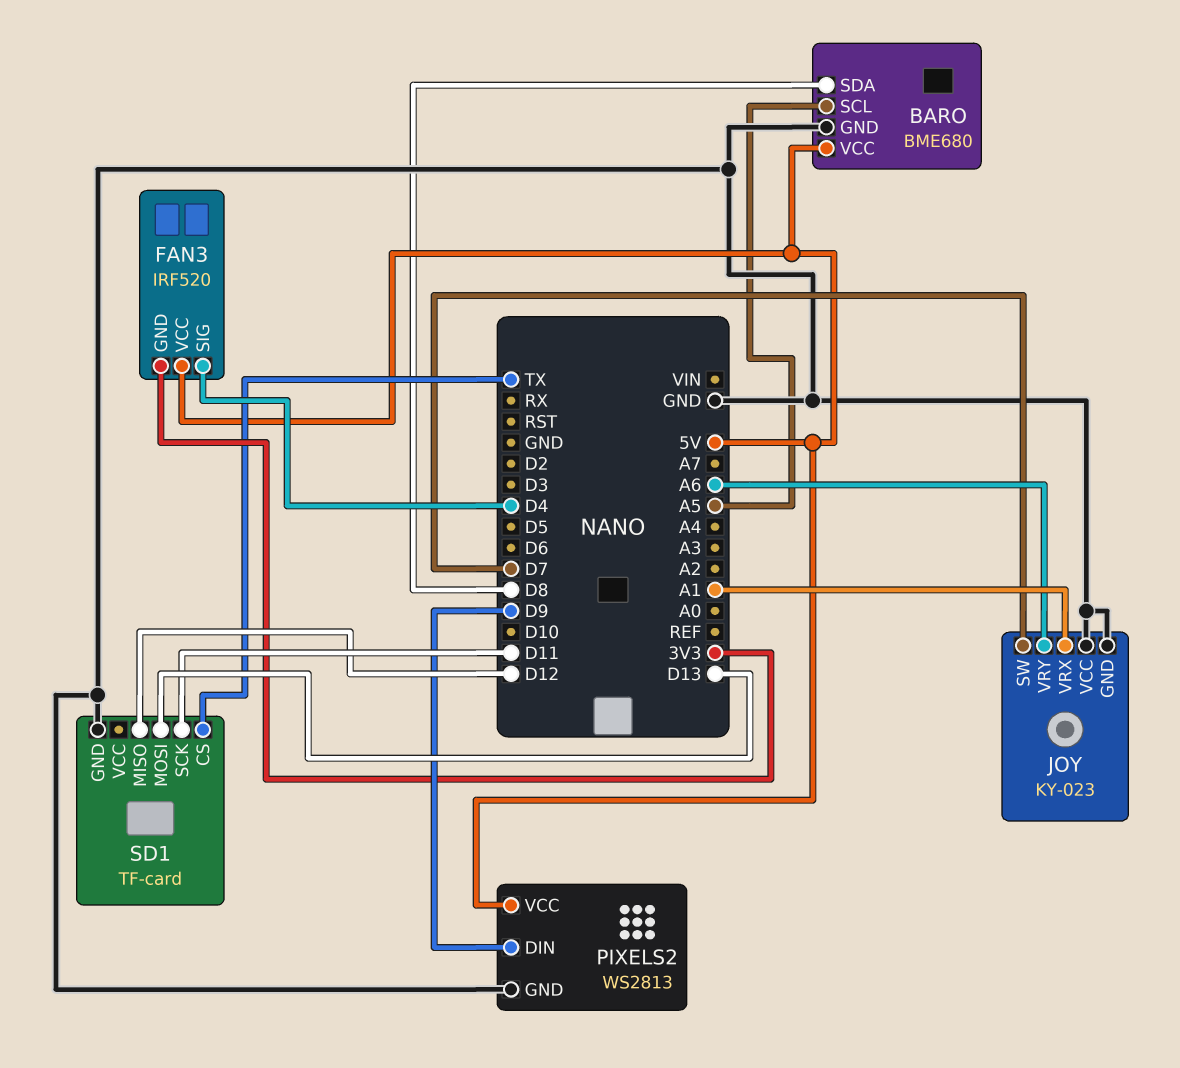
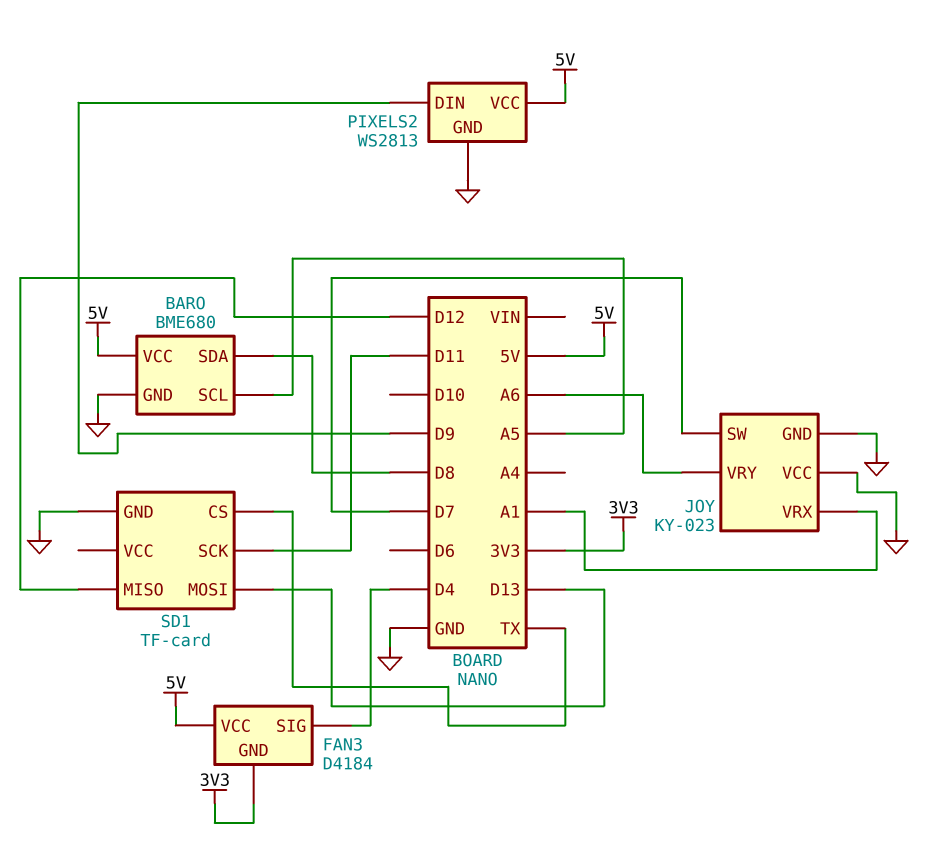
FAN3: IRF520 -> D4184

